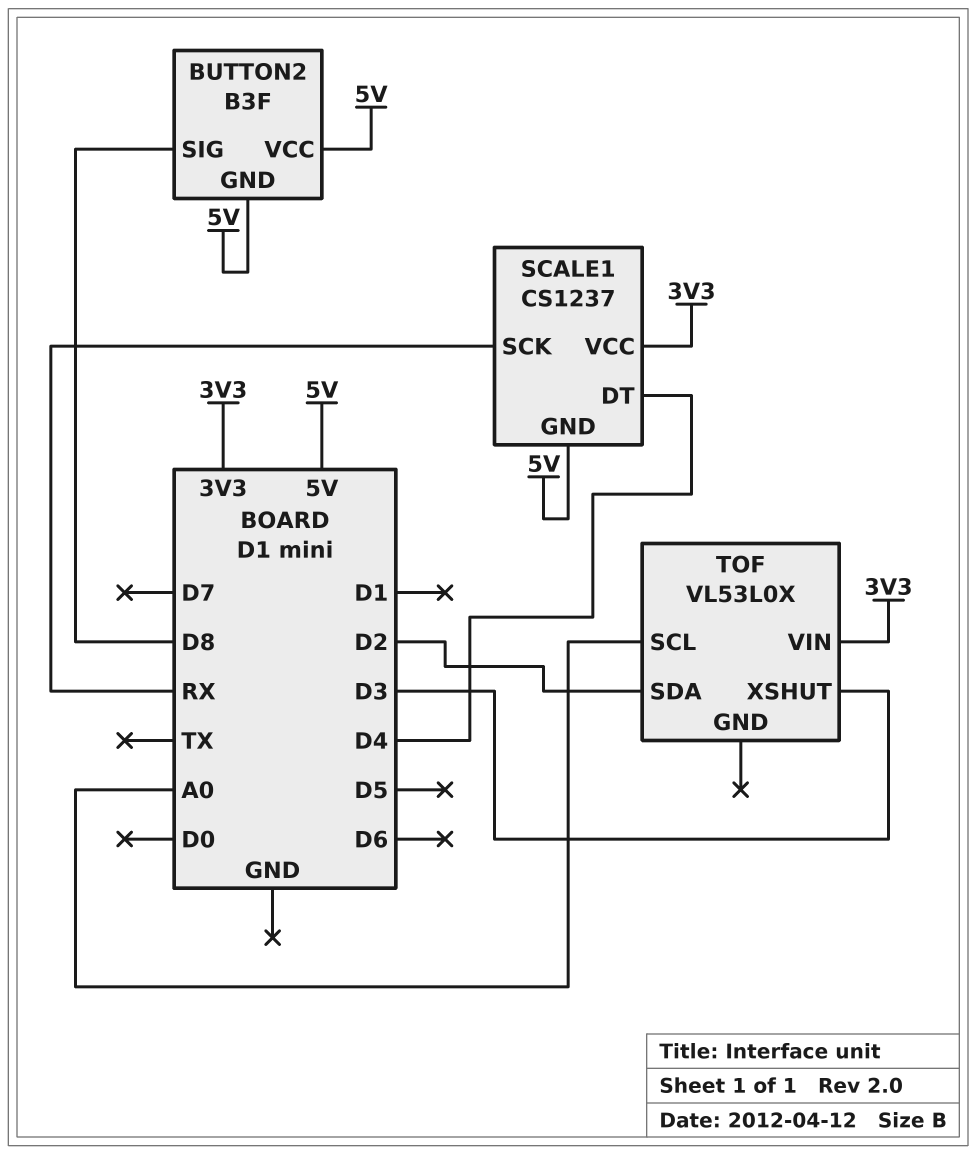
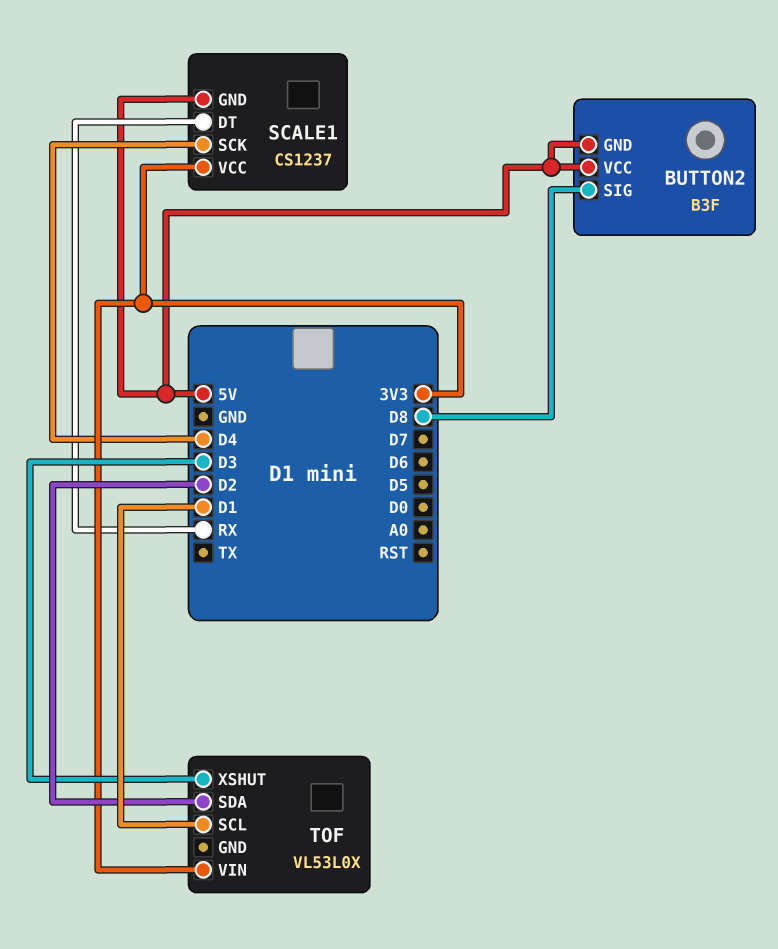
SCALE1 pin DT: D4 -> RX
SCALE1 pin SCK: RX -> D4
TOF pin SCL: A0 -> D1

